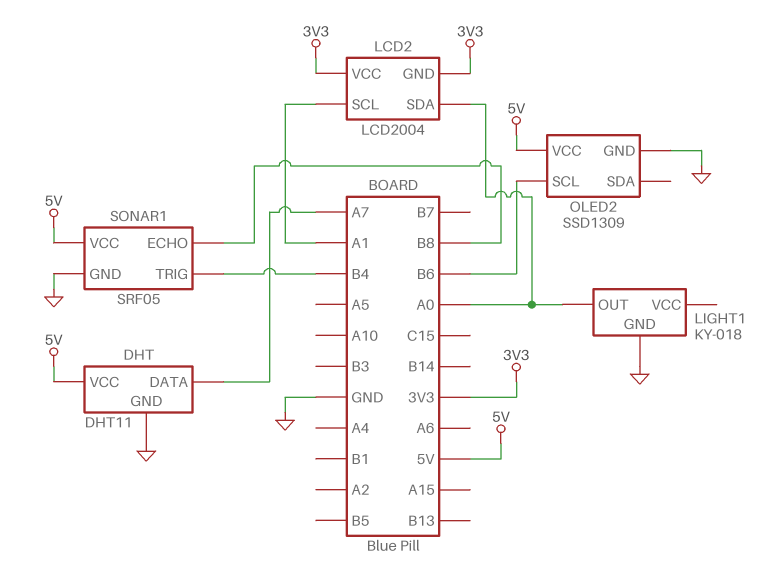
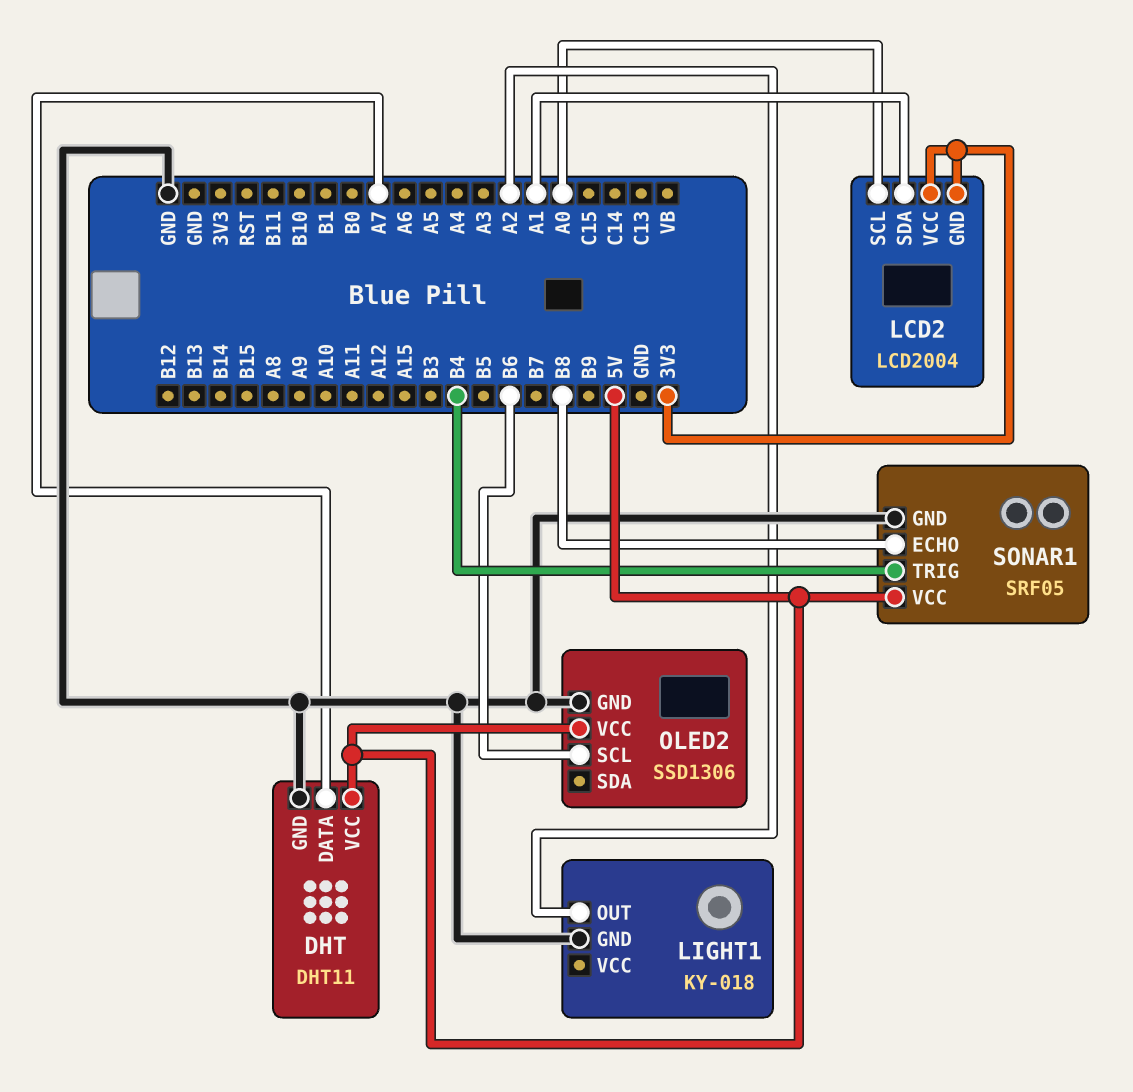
LCD2 pin SCL: A1 -> A0
LCD2 pin SDA: A0 -> A1
LIGHT1 pin OUT: A0 -> A2
OLED2: SSD1309 -> SSD1306

